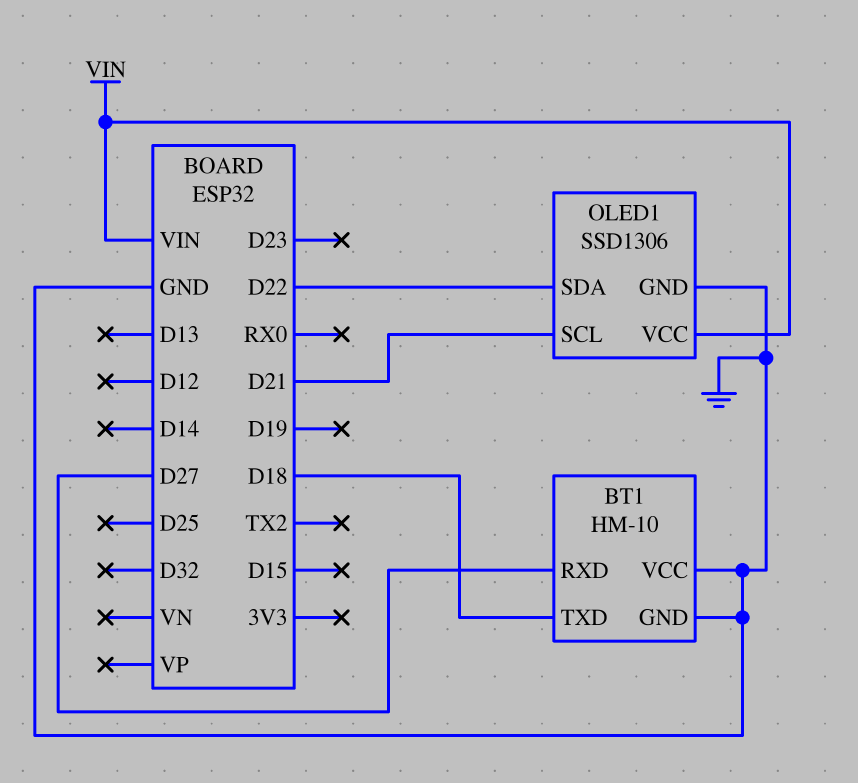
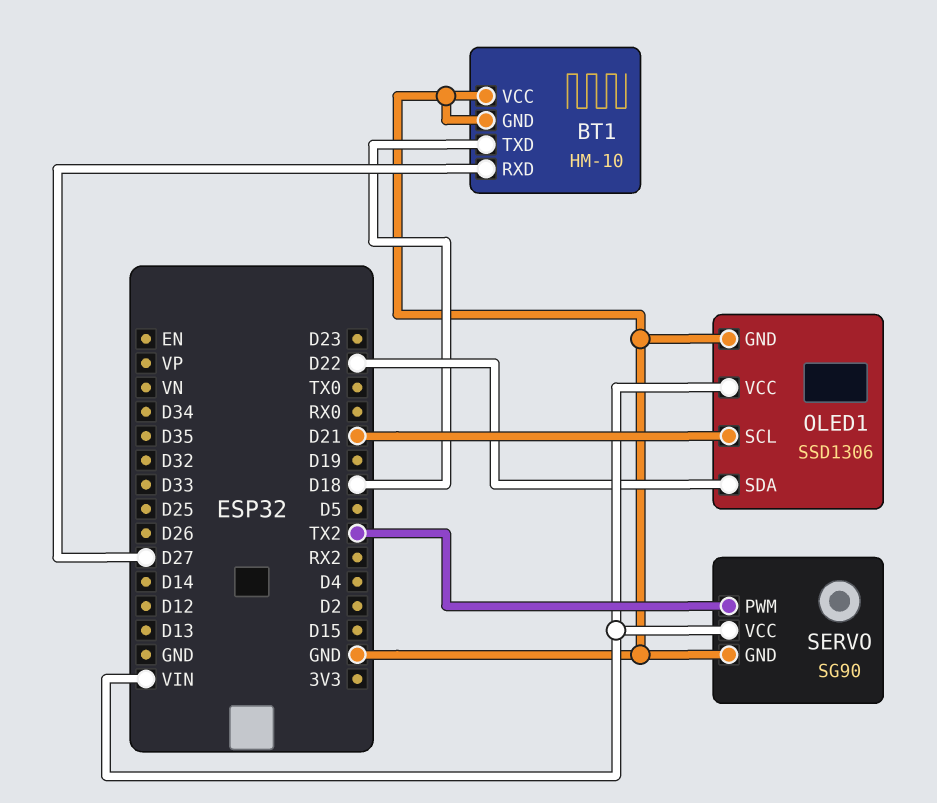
SERVO: none -> SG90
SERVO pin GND: none -> GND
SERVO pin PWM: none -> TX2
SERVO pin VCC: none -> VIN

